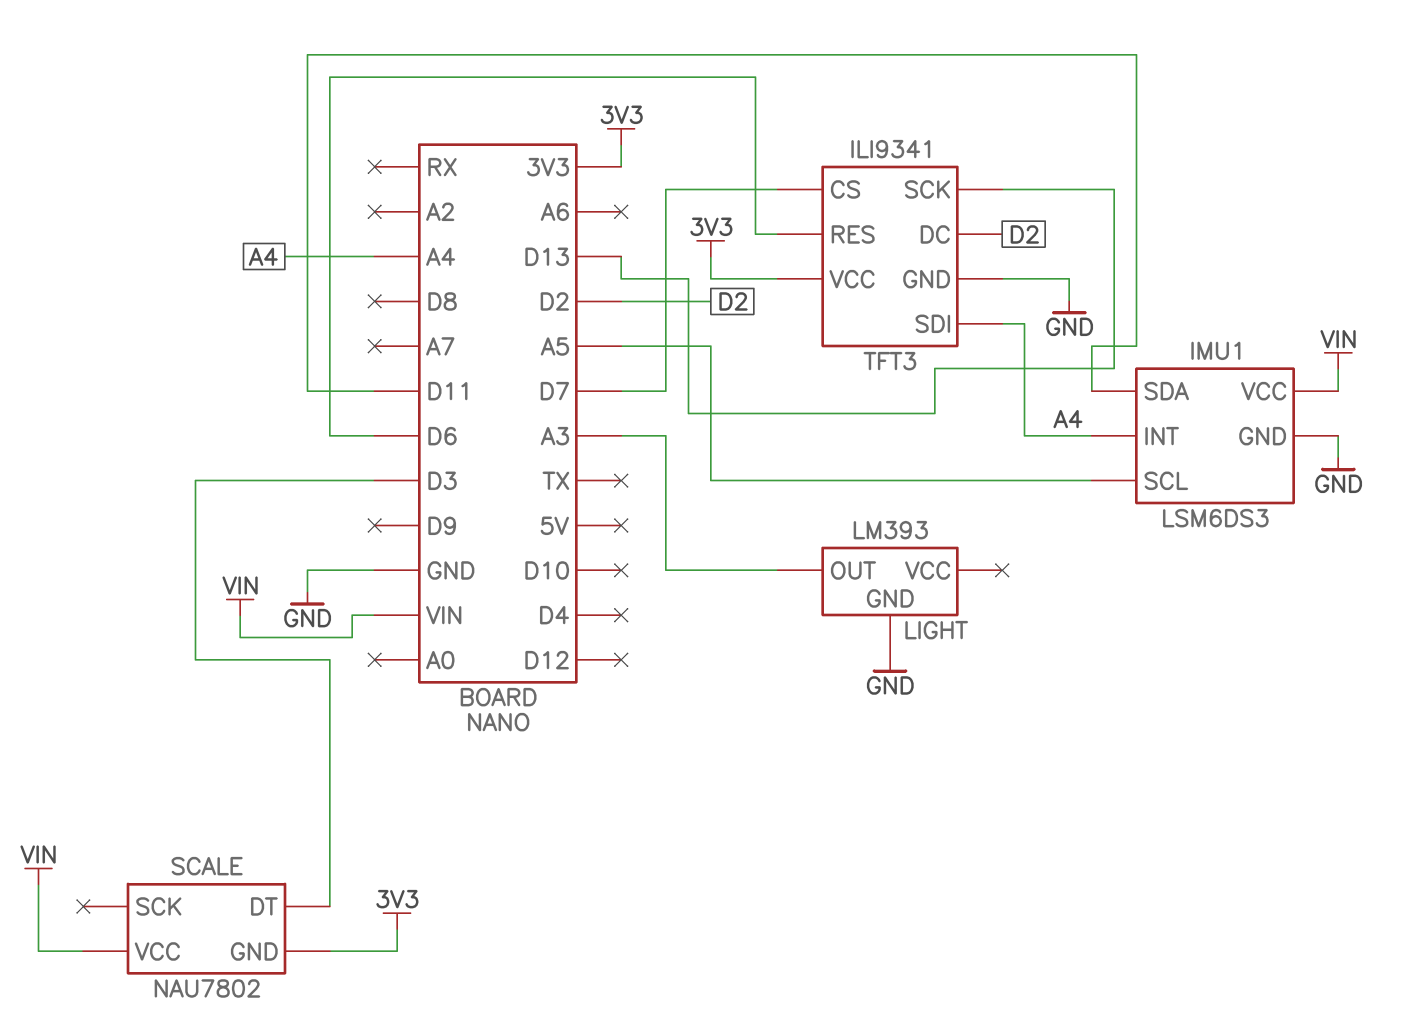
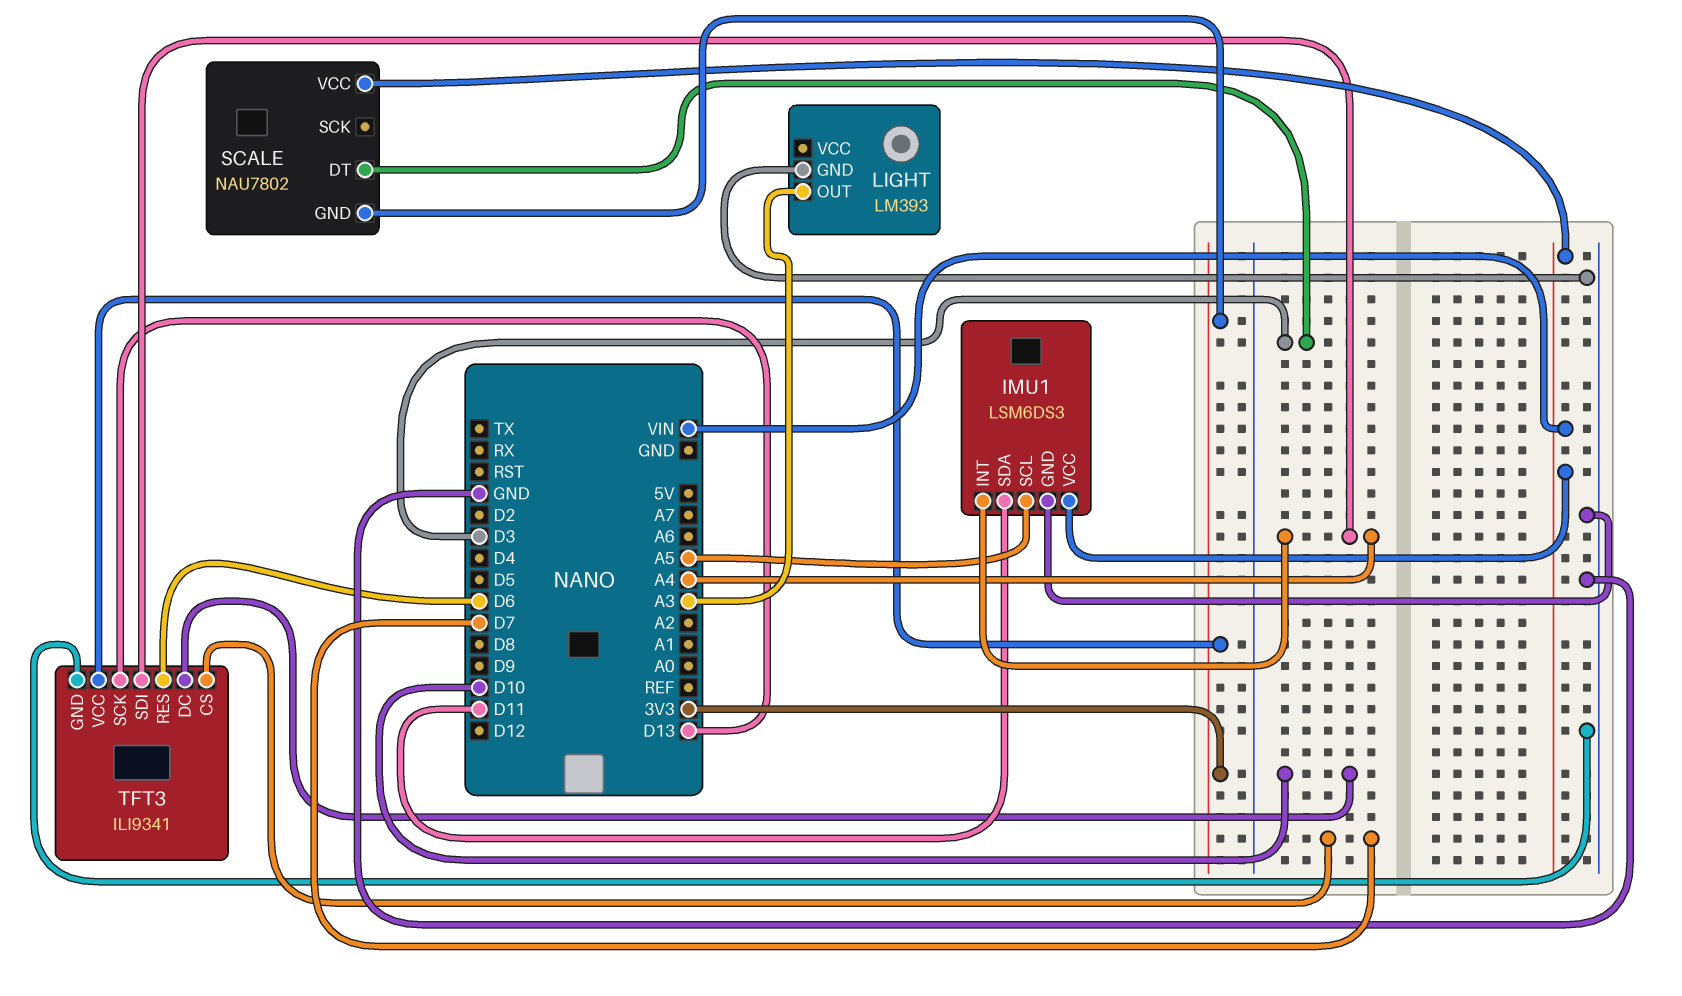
TFT3 pin DC: D2 -> D10

